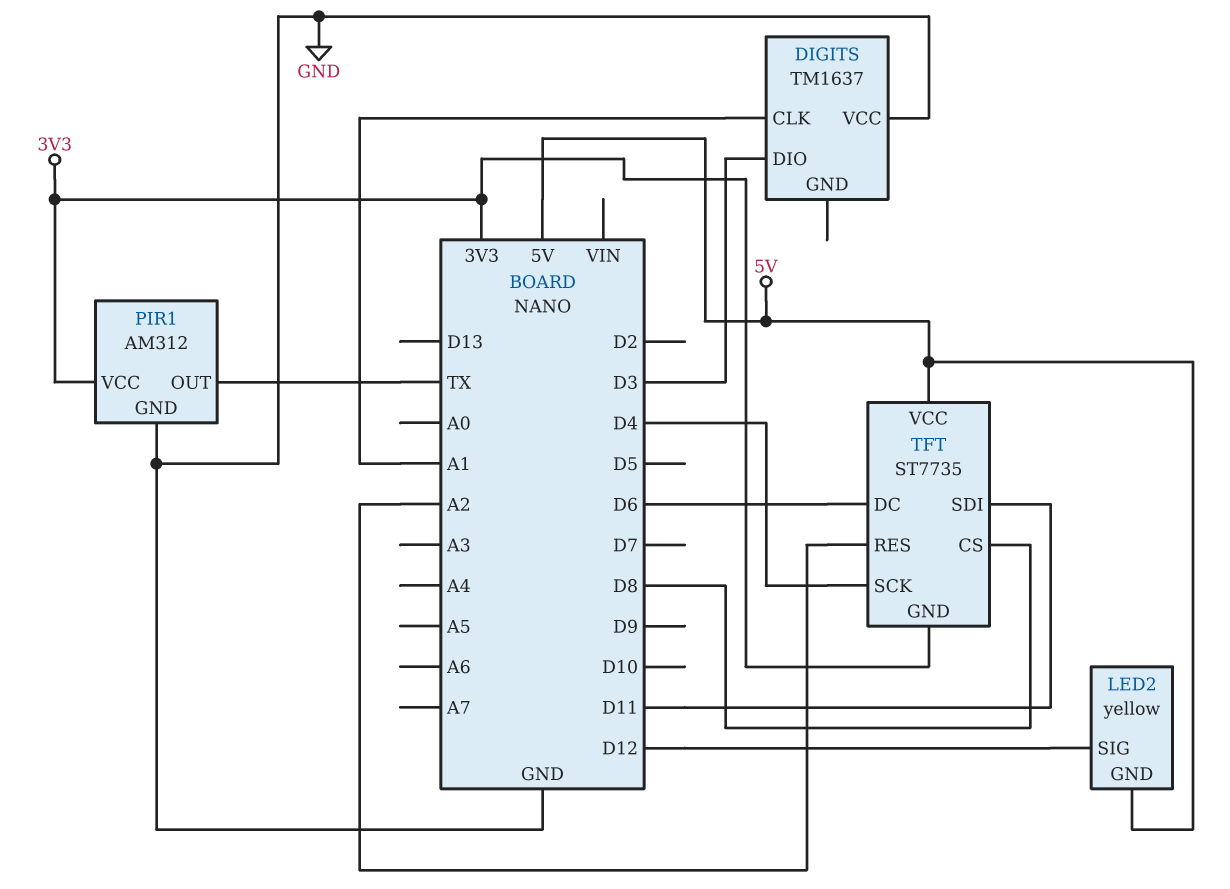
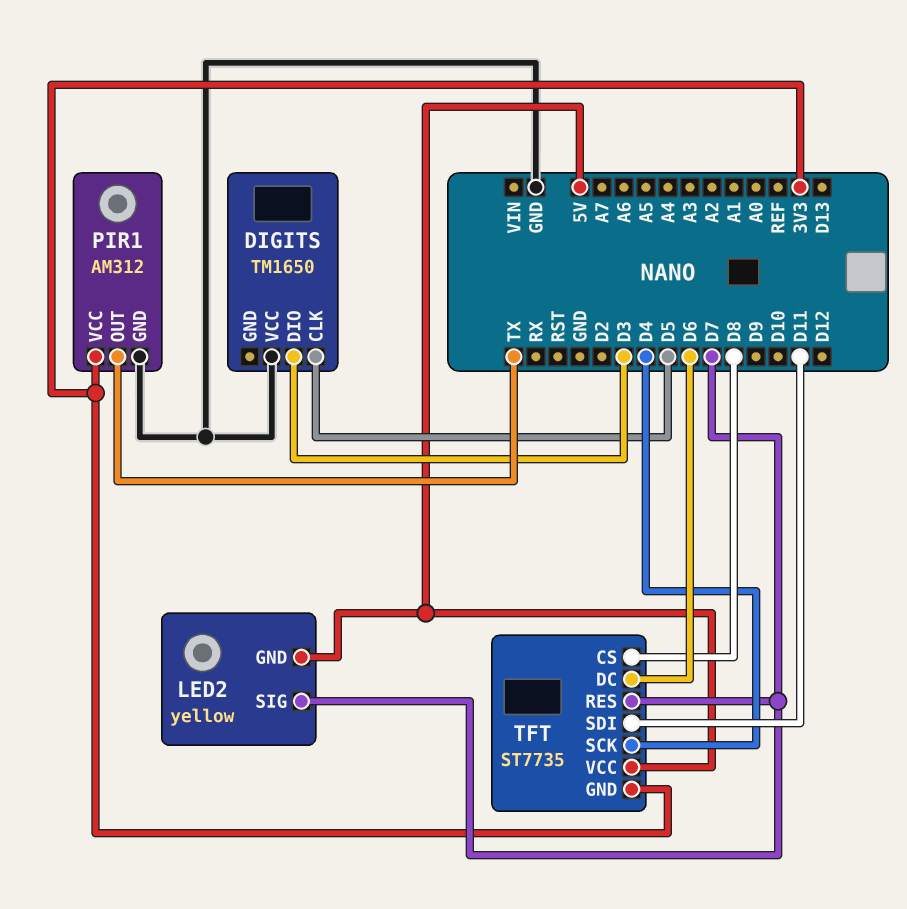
DIGITS: TM1637 -> TM1650
DIGITS pin CLK: A1 -> D5
LED2 pin SIG: D12 -> D7
TFT pin RES: A2 -> D7

